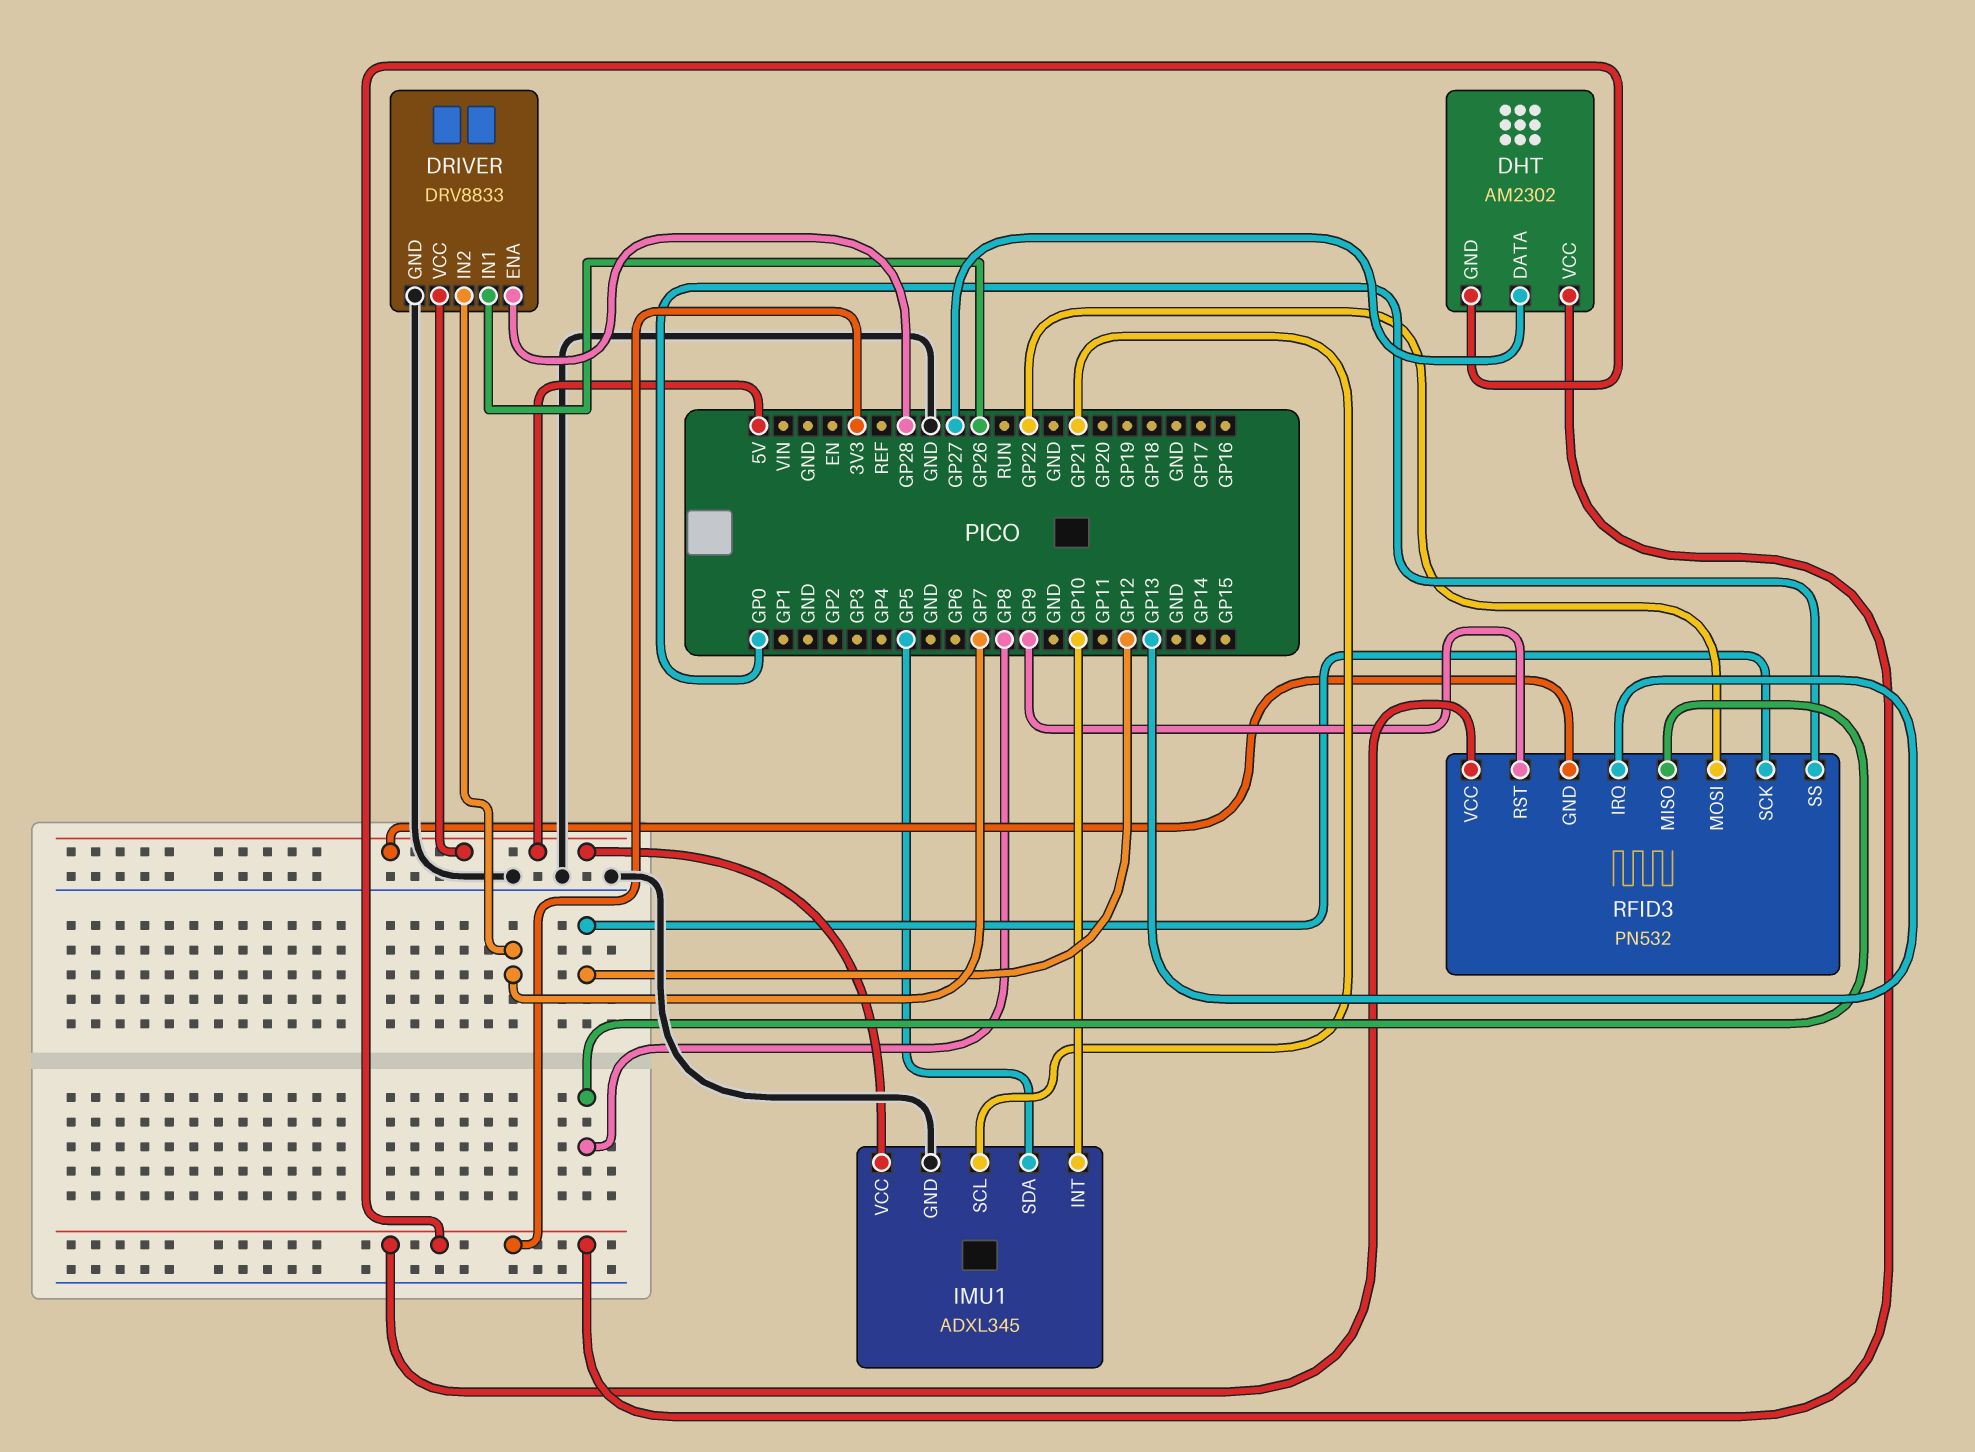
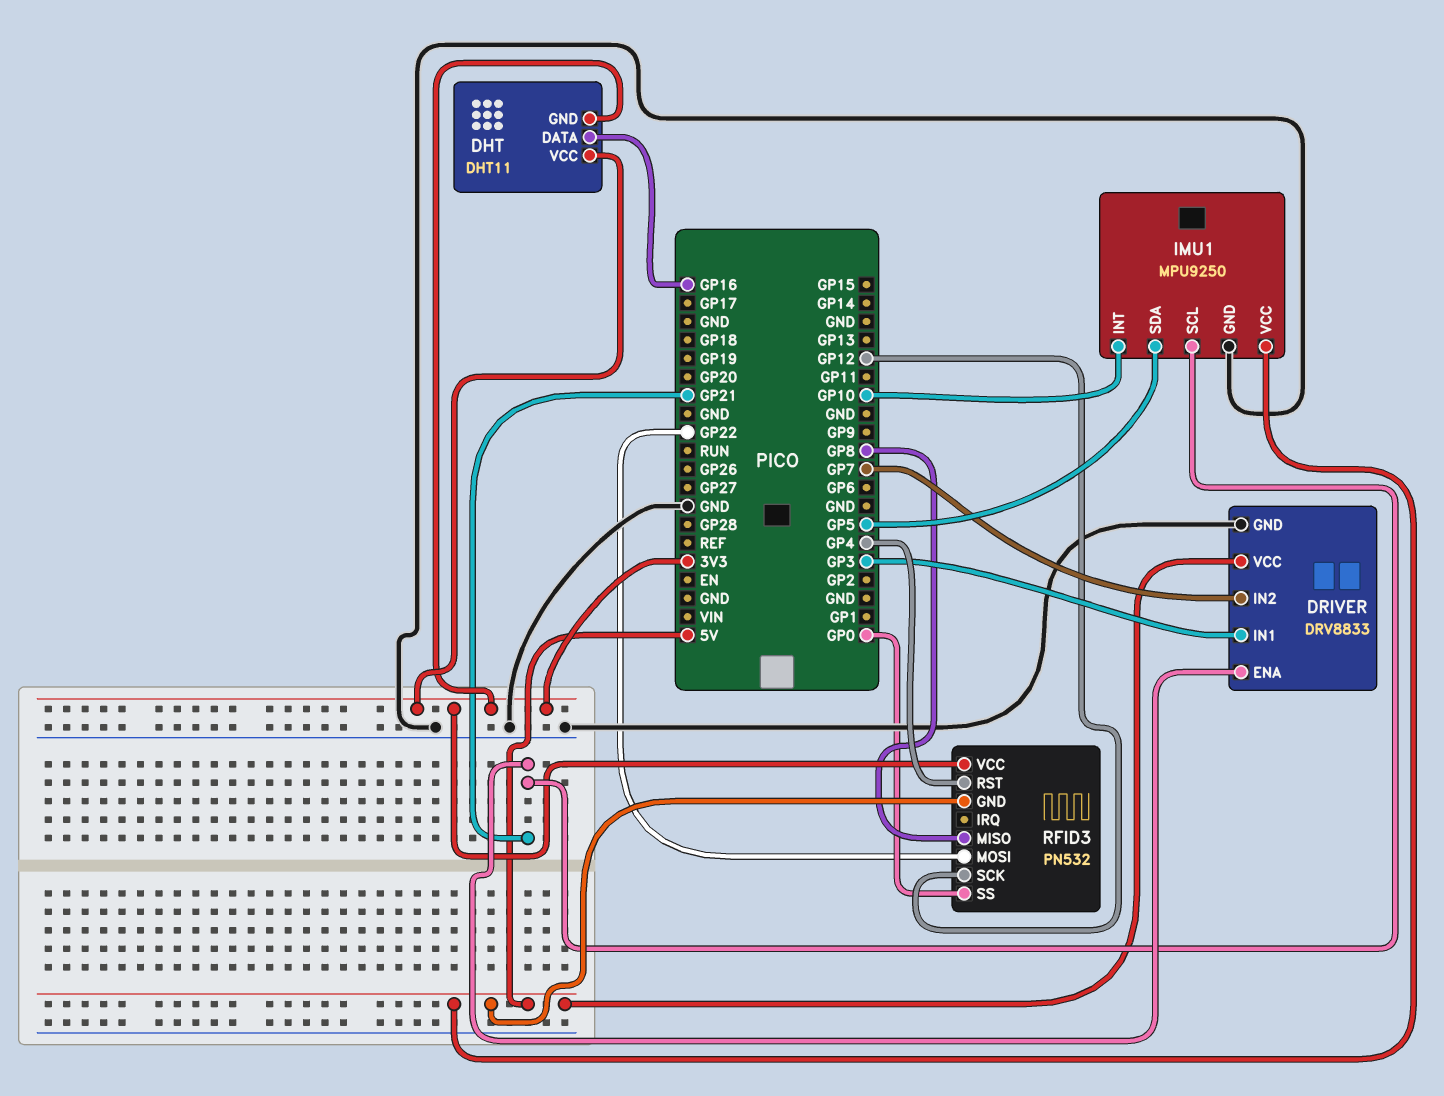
DHT: AM2302 -> DHT11
DHT pin DATA: GP27 -> GP16
DRIVER pin ENA: GP28 -> GP21
DRIVER pin IN1: GP26 -> GP3
IMU1: ADXL345 -> MPU9250
RFID3 pin IRQ: GP13 -> none
RFID3 pin RST: GP9 -> GP4

